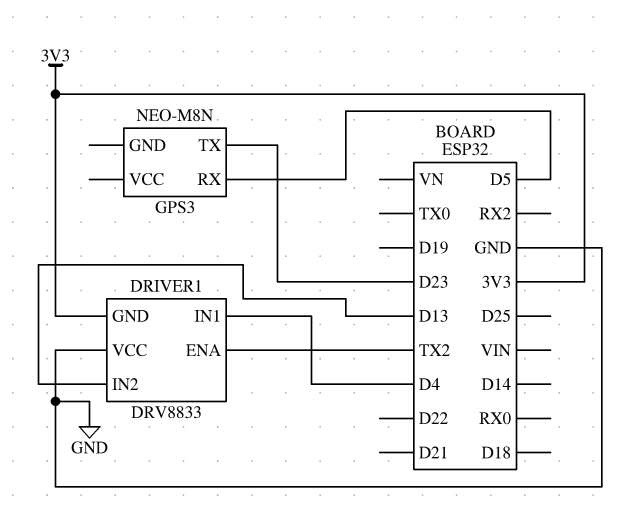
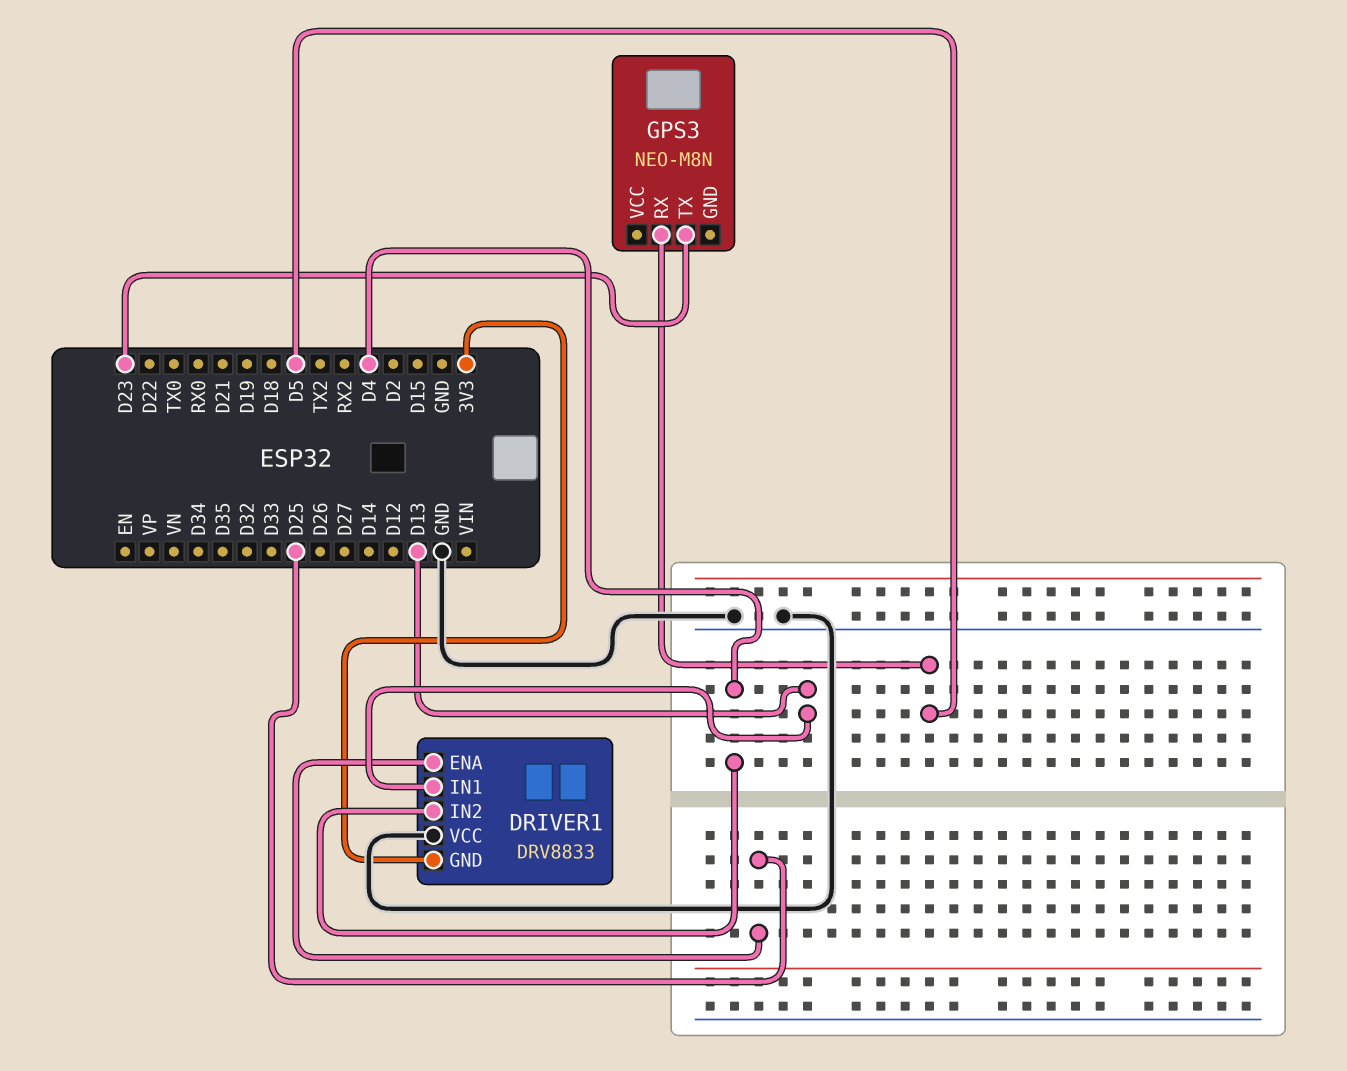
DRIVER1 pin ENA: TX2 -> D25
DRIVER1 pin IN1: D4 -> D13
DRIVER1 pin IN2: D13 -> D4

